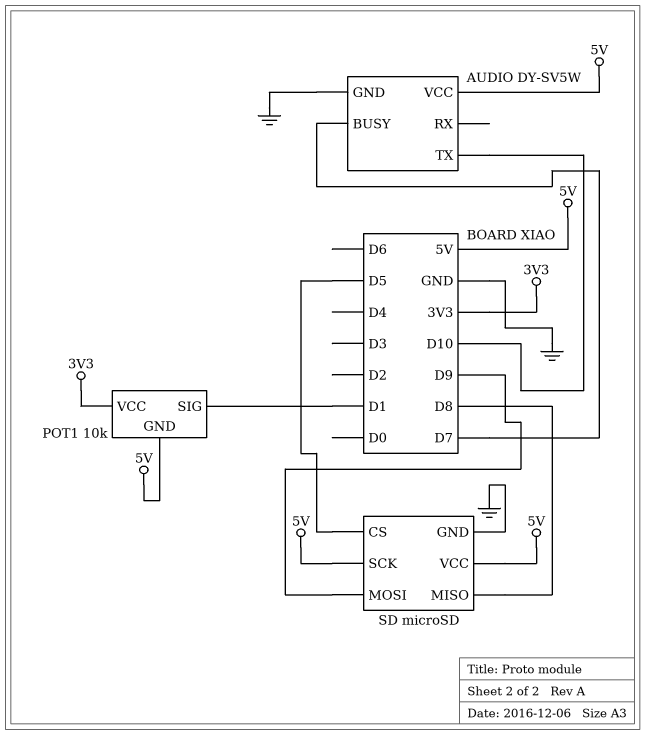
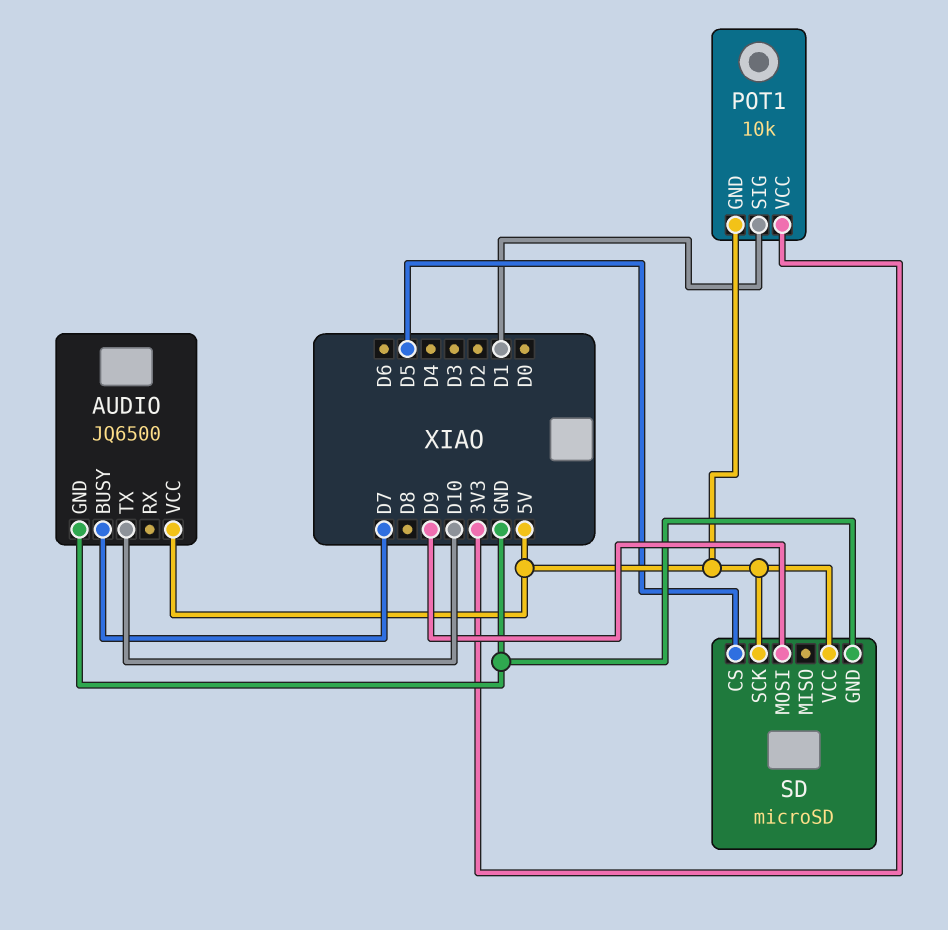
AUDIO: DY-SV5W -> JQ6500
SD pin MISO: D8 -> none

